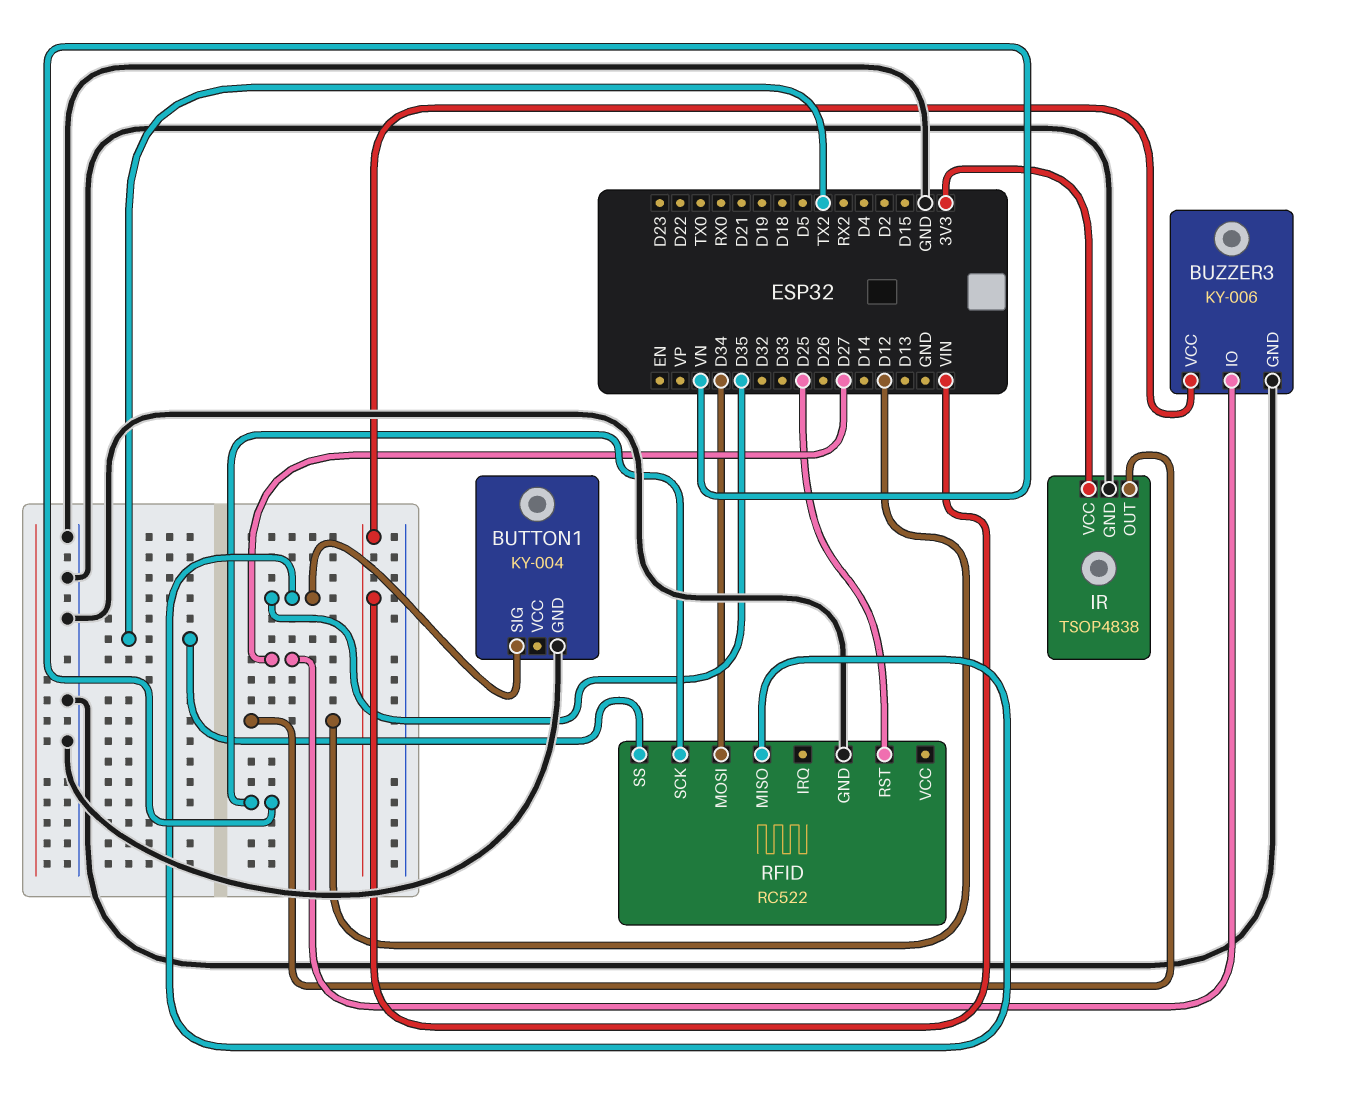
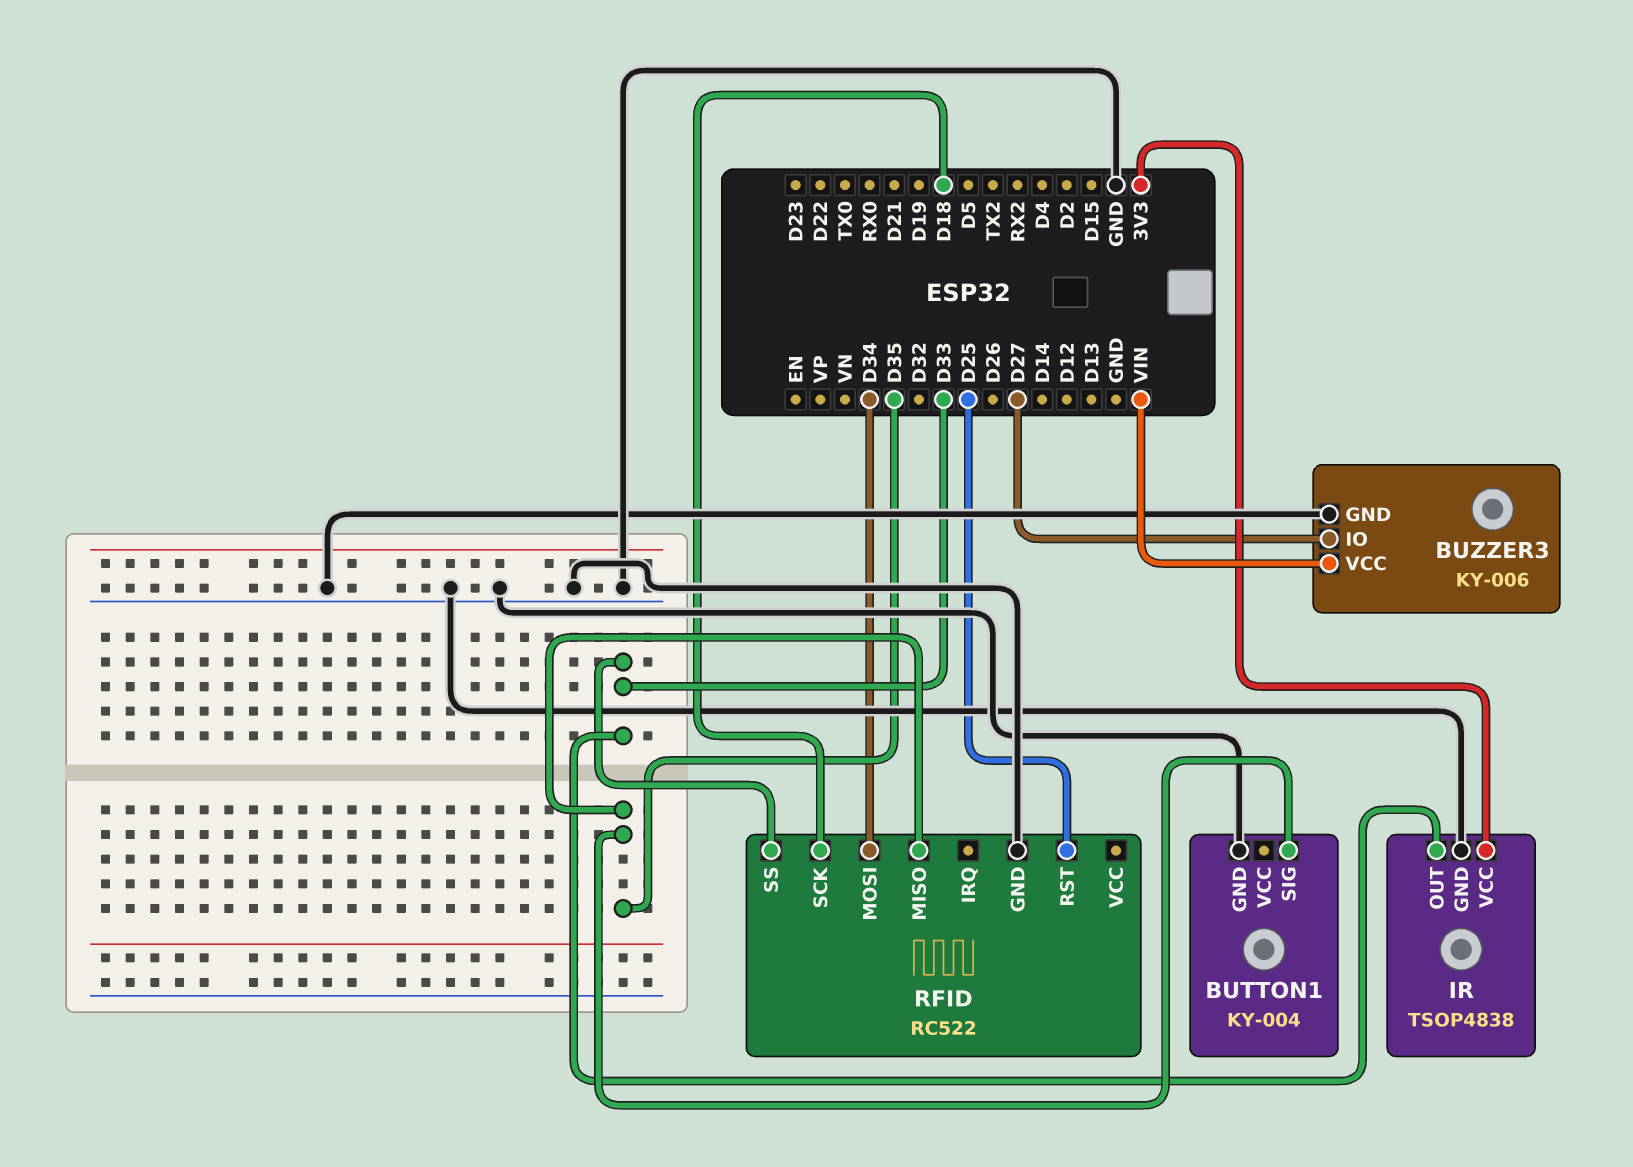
IR pin OUT: D12 -> D33
RFID pin SCK: VN -> D18
RFID pin SS: TX2 -> D33

